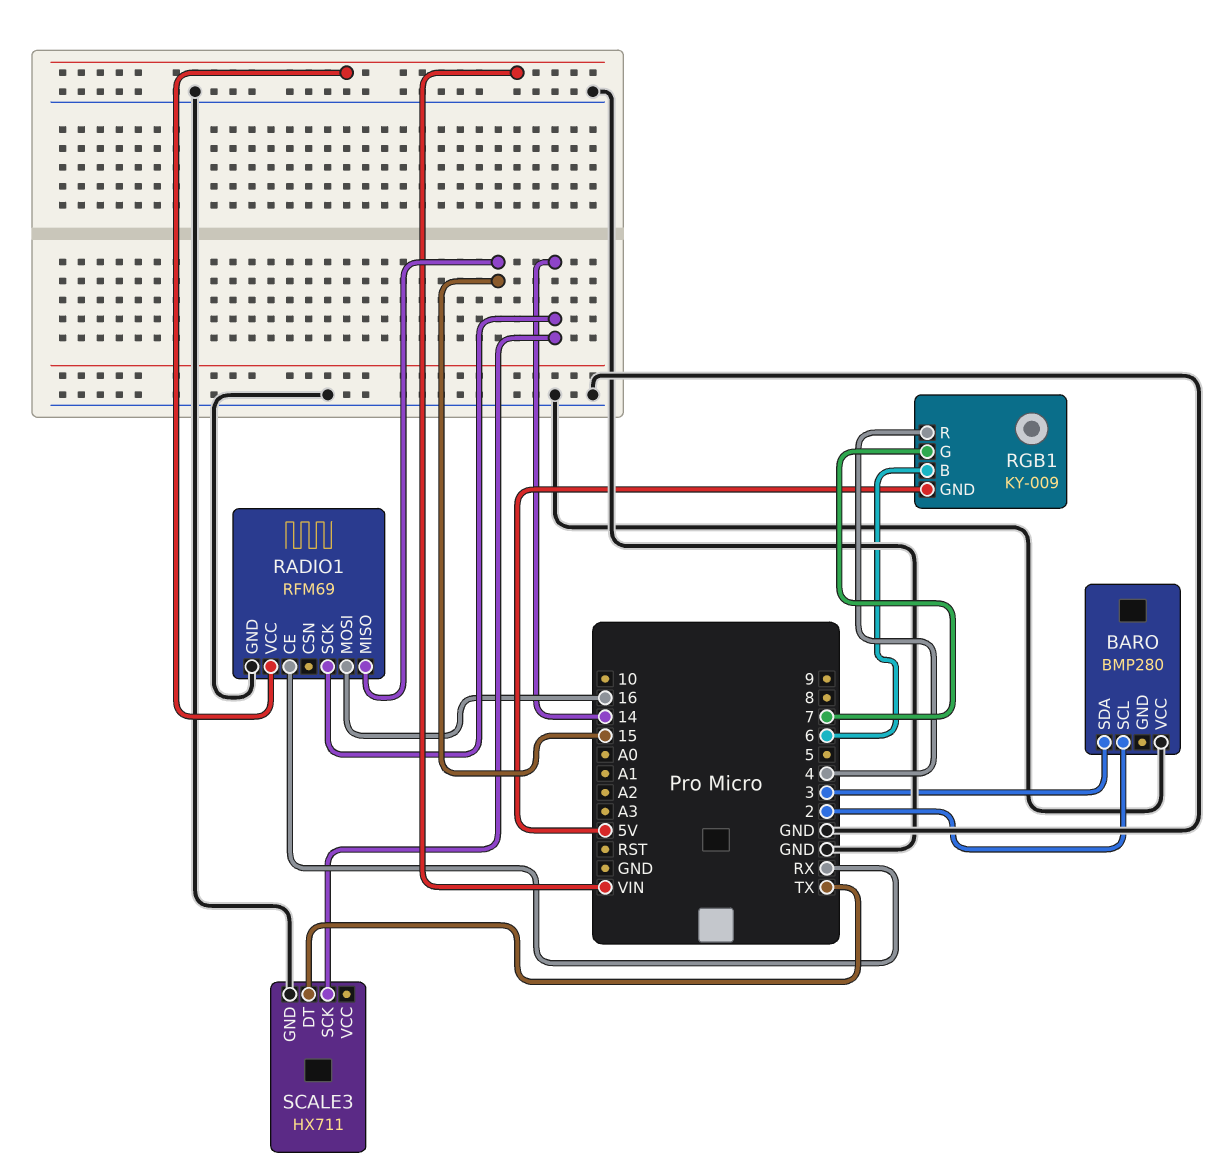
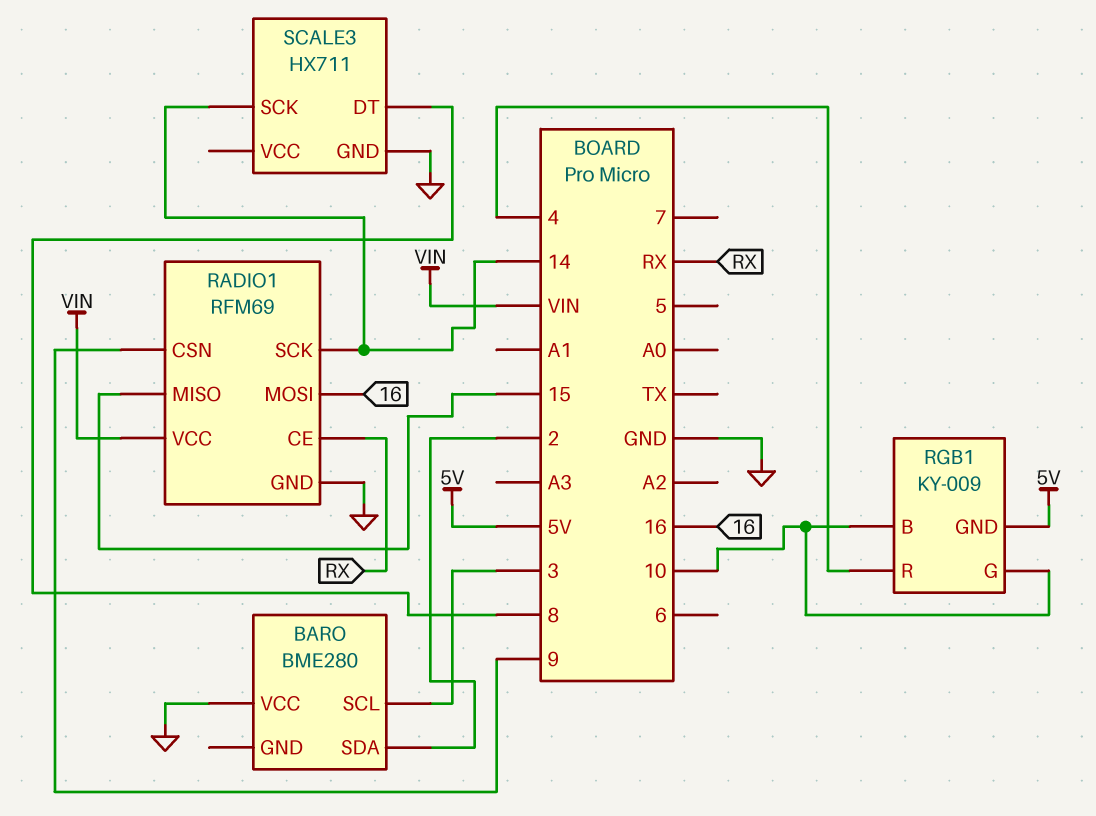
BARO: BMP280 -> BME280
BARO pin SCL: 2 -> 3
BARO pin SDA: 3 -> 2
RADIO1 pin CSN: none -> 9
RGB1 pin B: 6 -> 10
RGB1 pin G: 7 -> 10
SCALE3 pin DT: TX -> 8

